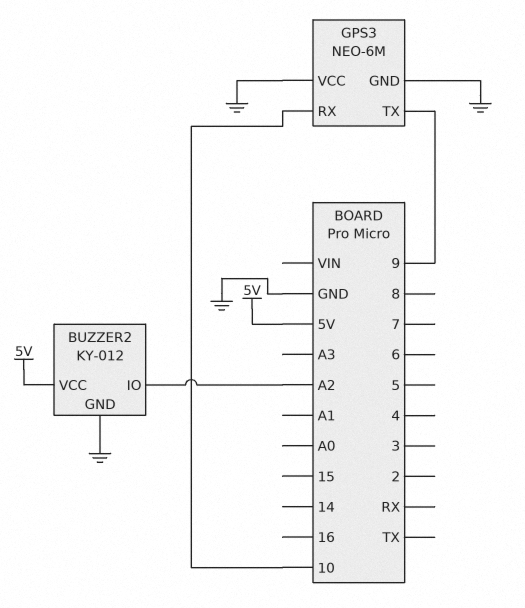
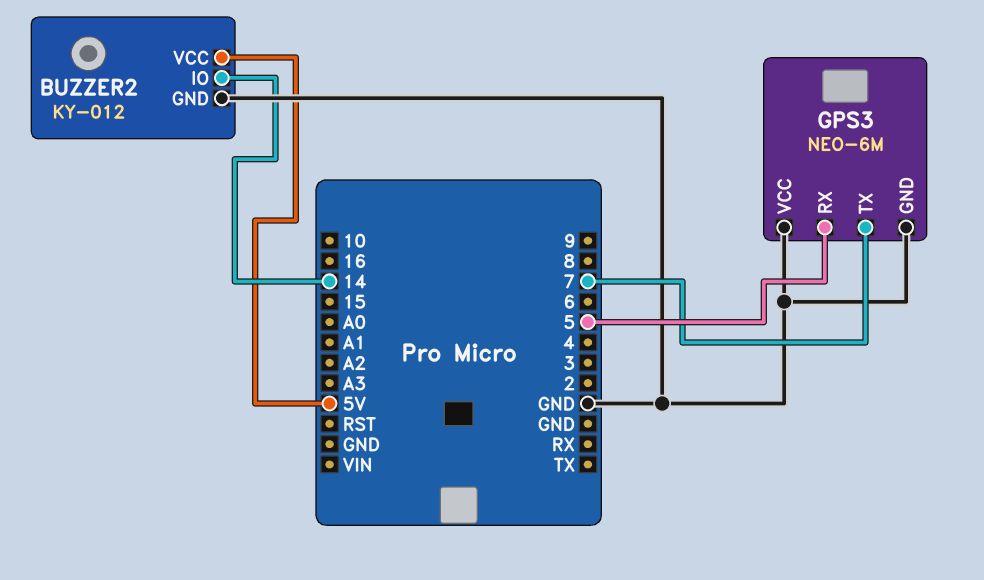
BUZZER2 pin IO: A2 -> 14
GPS3 pin RX: 10 -> 5
GPS3 pin TX: 9 -> 7

